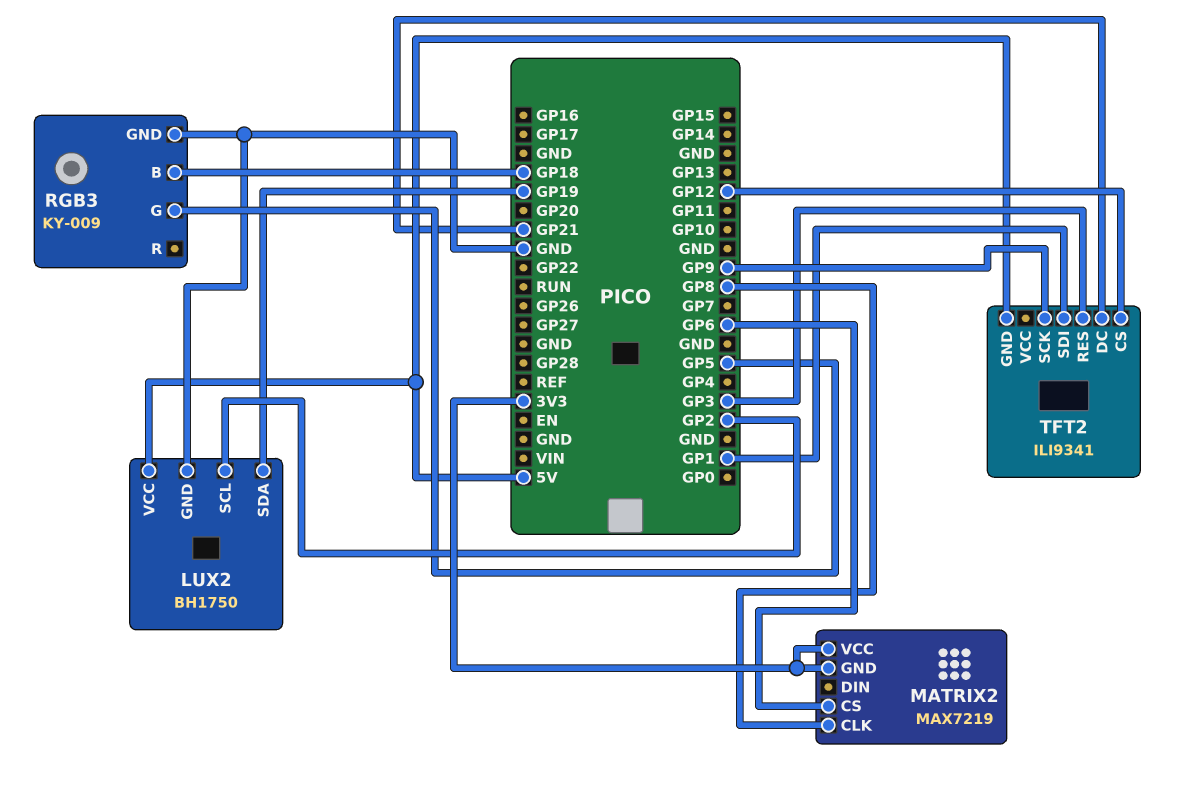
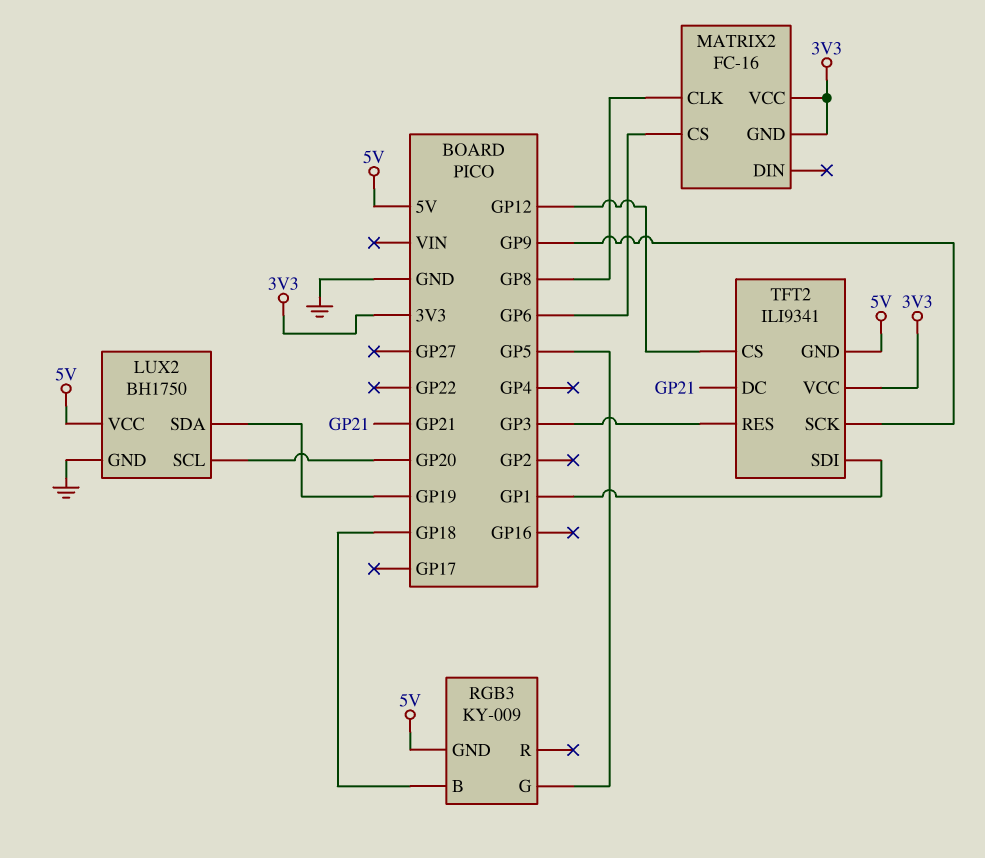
LUX2 pin SCL: GP2 -> GP20
MATRIX2: MAX7219 -> FC-16
RGB3 pin GND: GND -> 5V
TFT2 pin VCC: none -> 3V3

